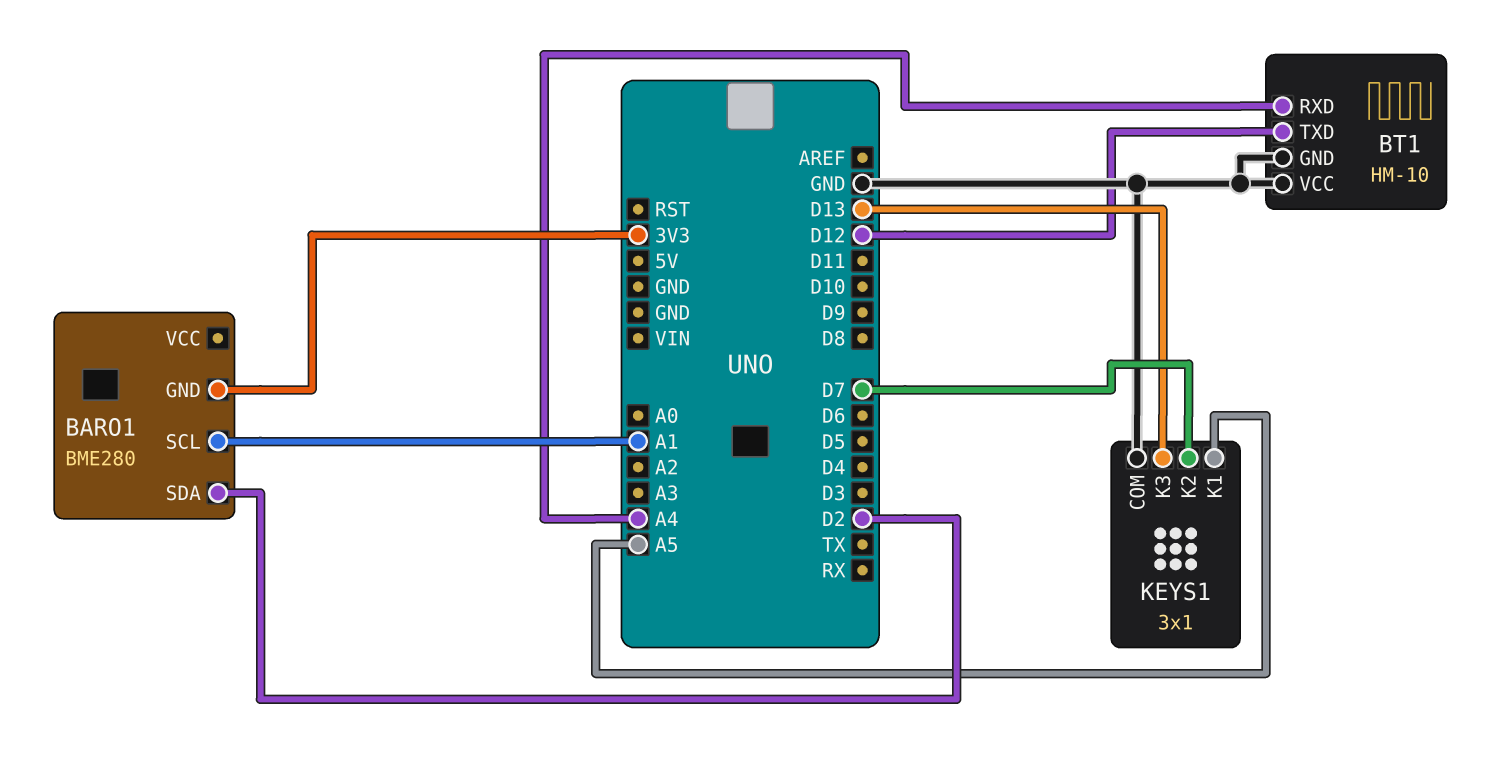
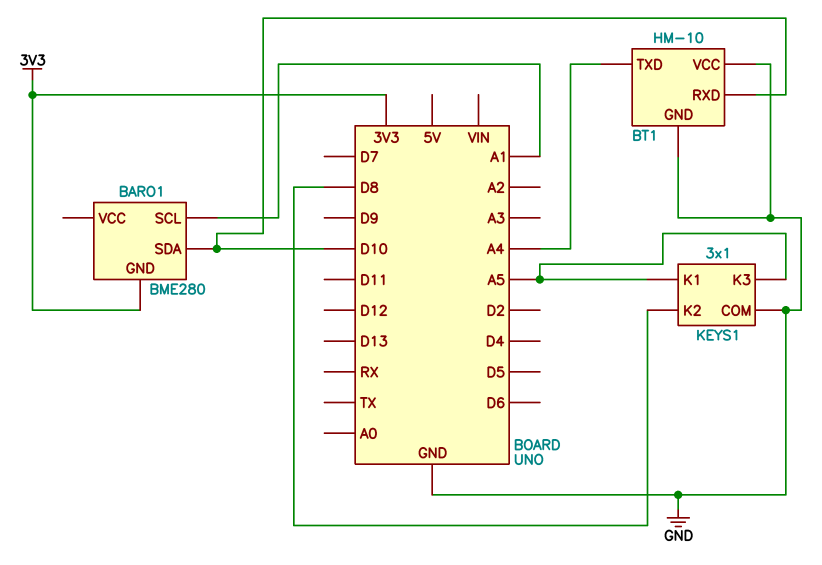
BARO1 pin SDA: D2 -> D10
BT1 pin RXD: A4 -> D10
BT1 pin TXD: D12 -> A4
KEYS1 pin K2: D7 -> D8
KEYS1 pin K3: D13 -> A5

